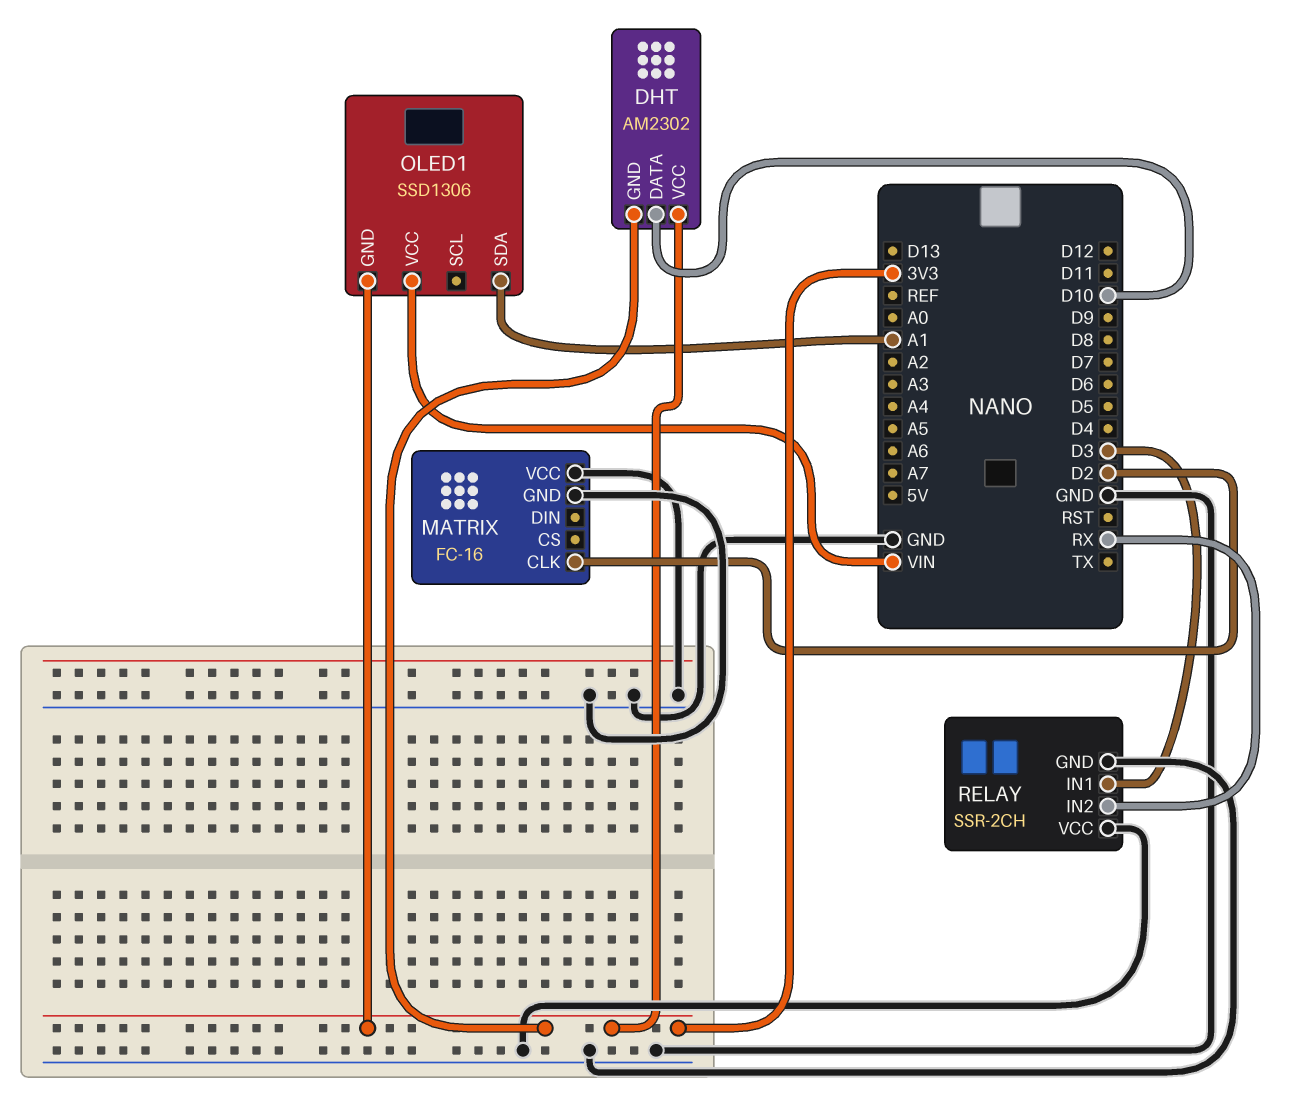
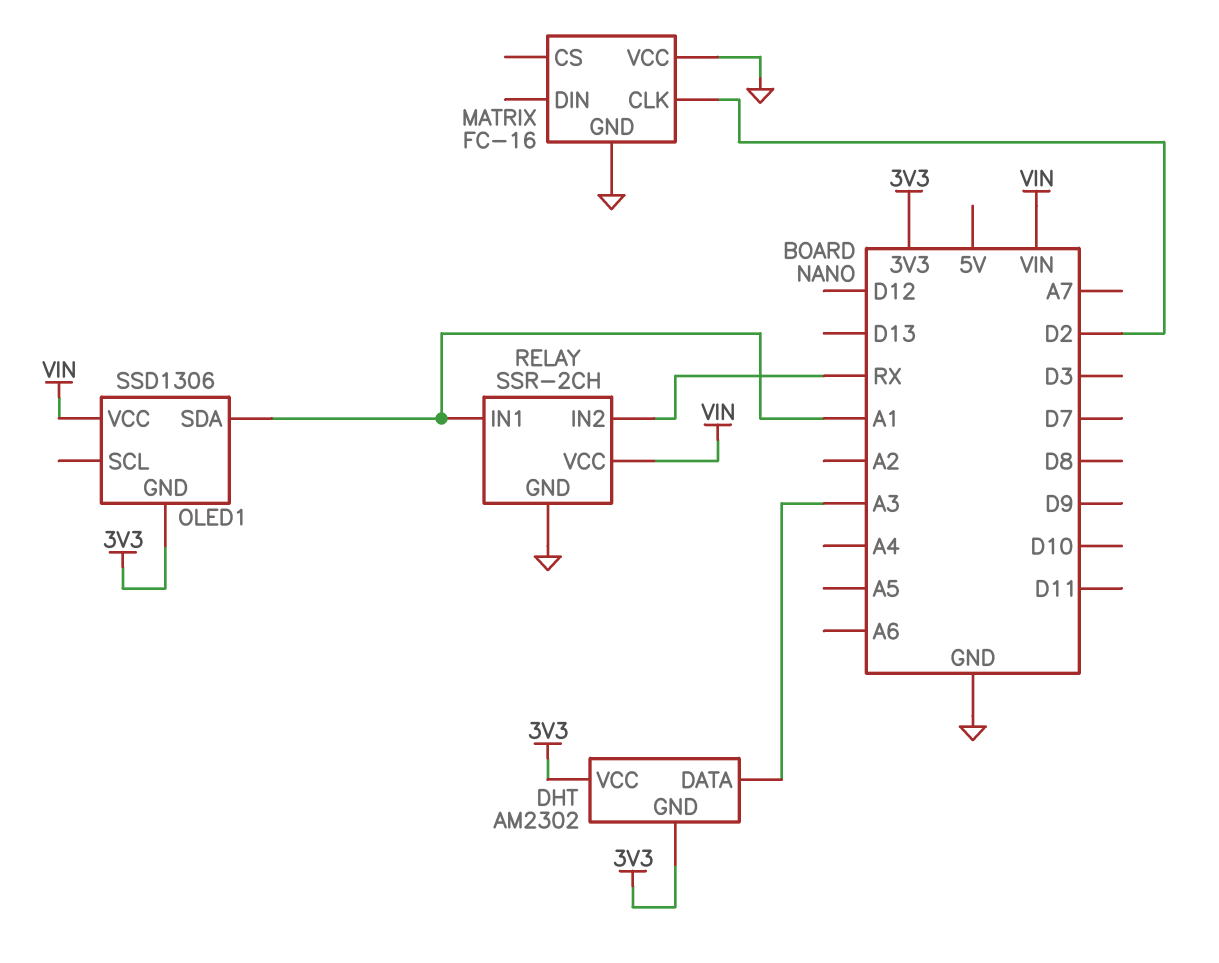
DHT pin DATA: D10 -> A3
RELAY pin IN1: D3 -> A1
RELAY pin VCC: GND -> VIN

